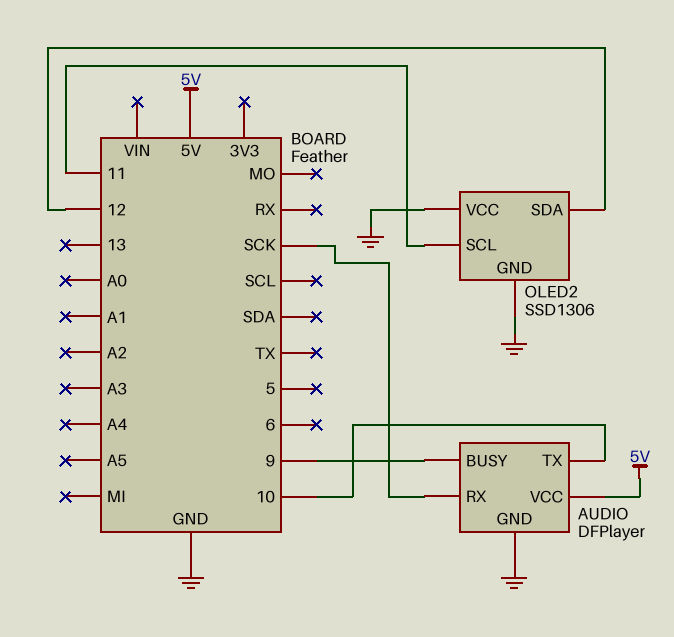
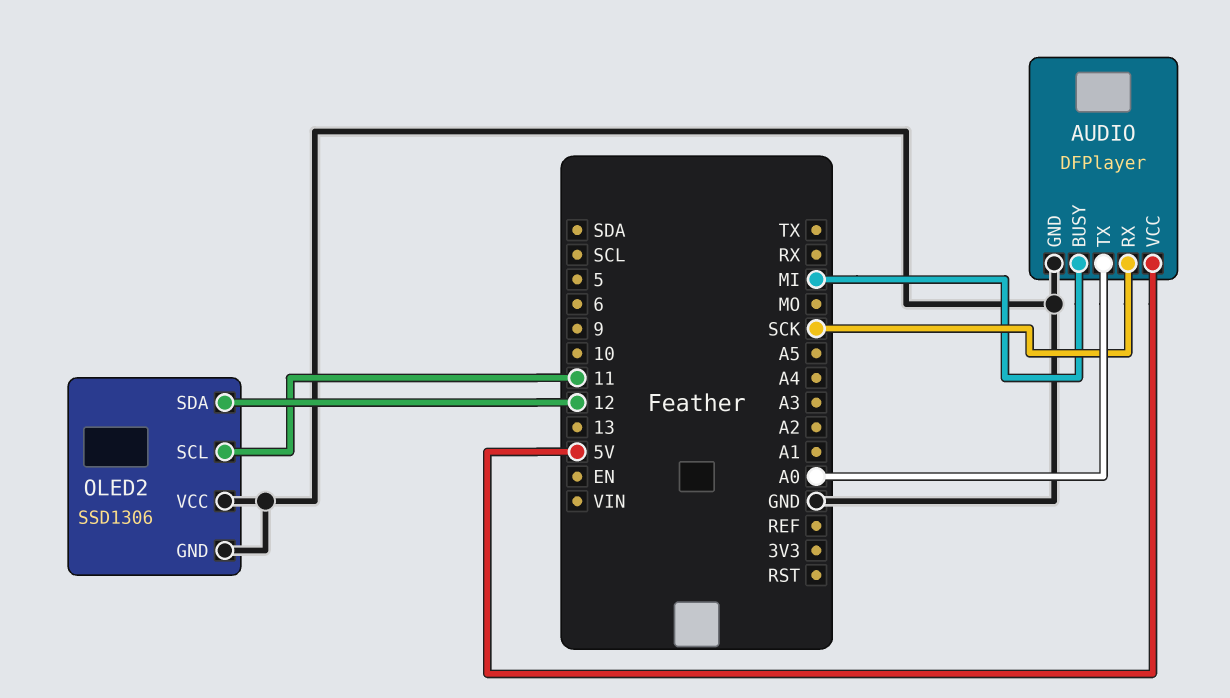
AUDIO pin BUSY: 9 -> MI
AUDIO pin TX: 10 -> A0

